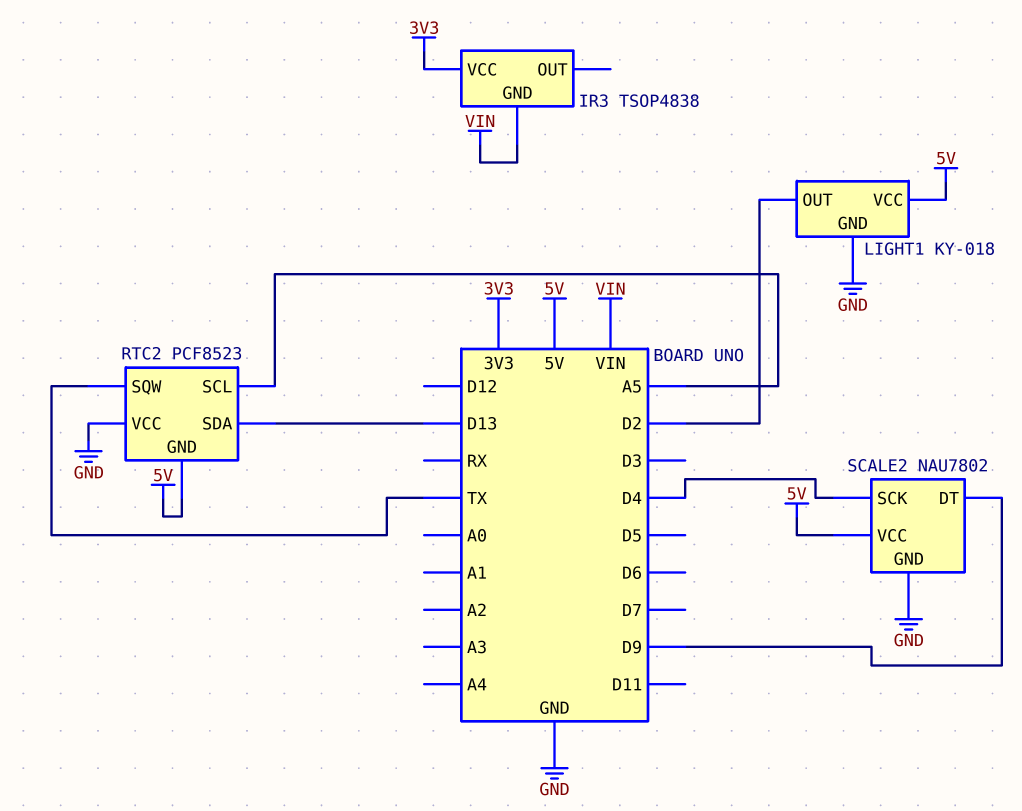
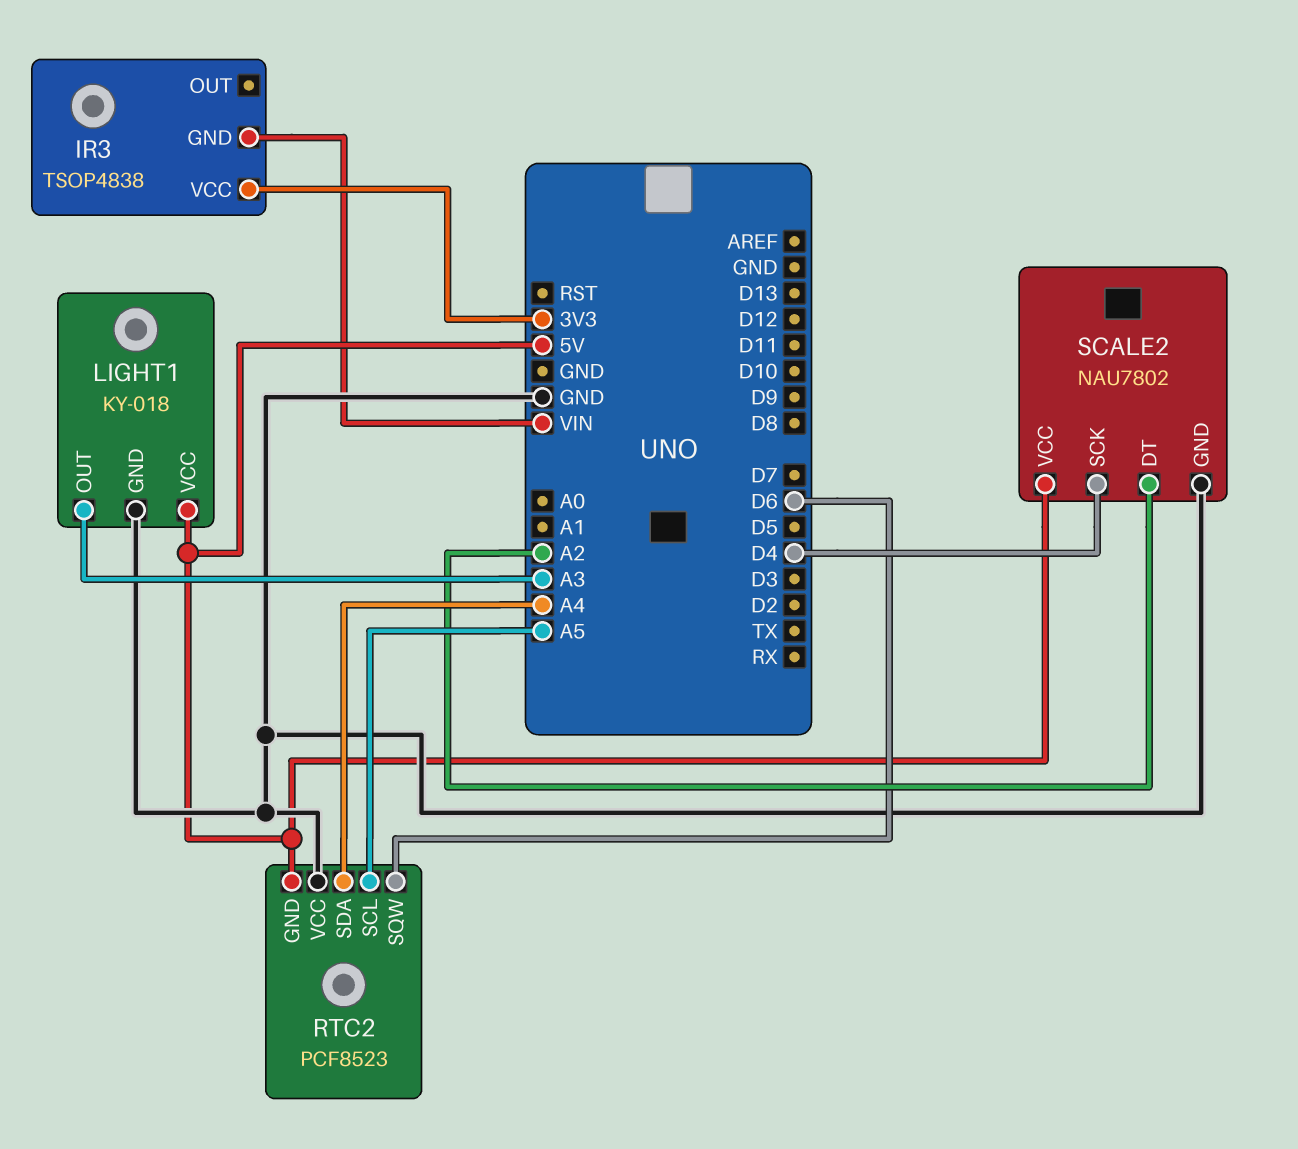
LIGHT1 pin OUT: D2 -> A3
RTC2 pin SDA: D13 -> A4
RTC2 pin SQW: TX -> D6
SCALE2 pin DT: D9 -> A2

